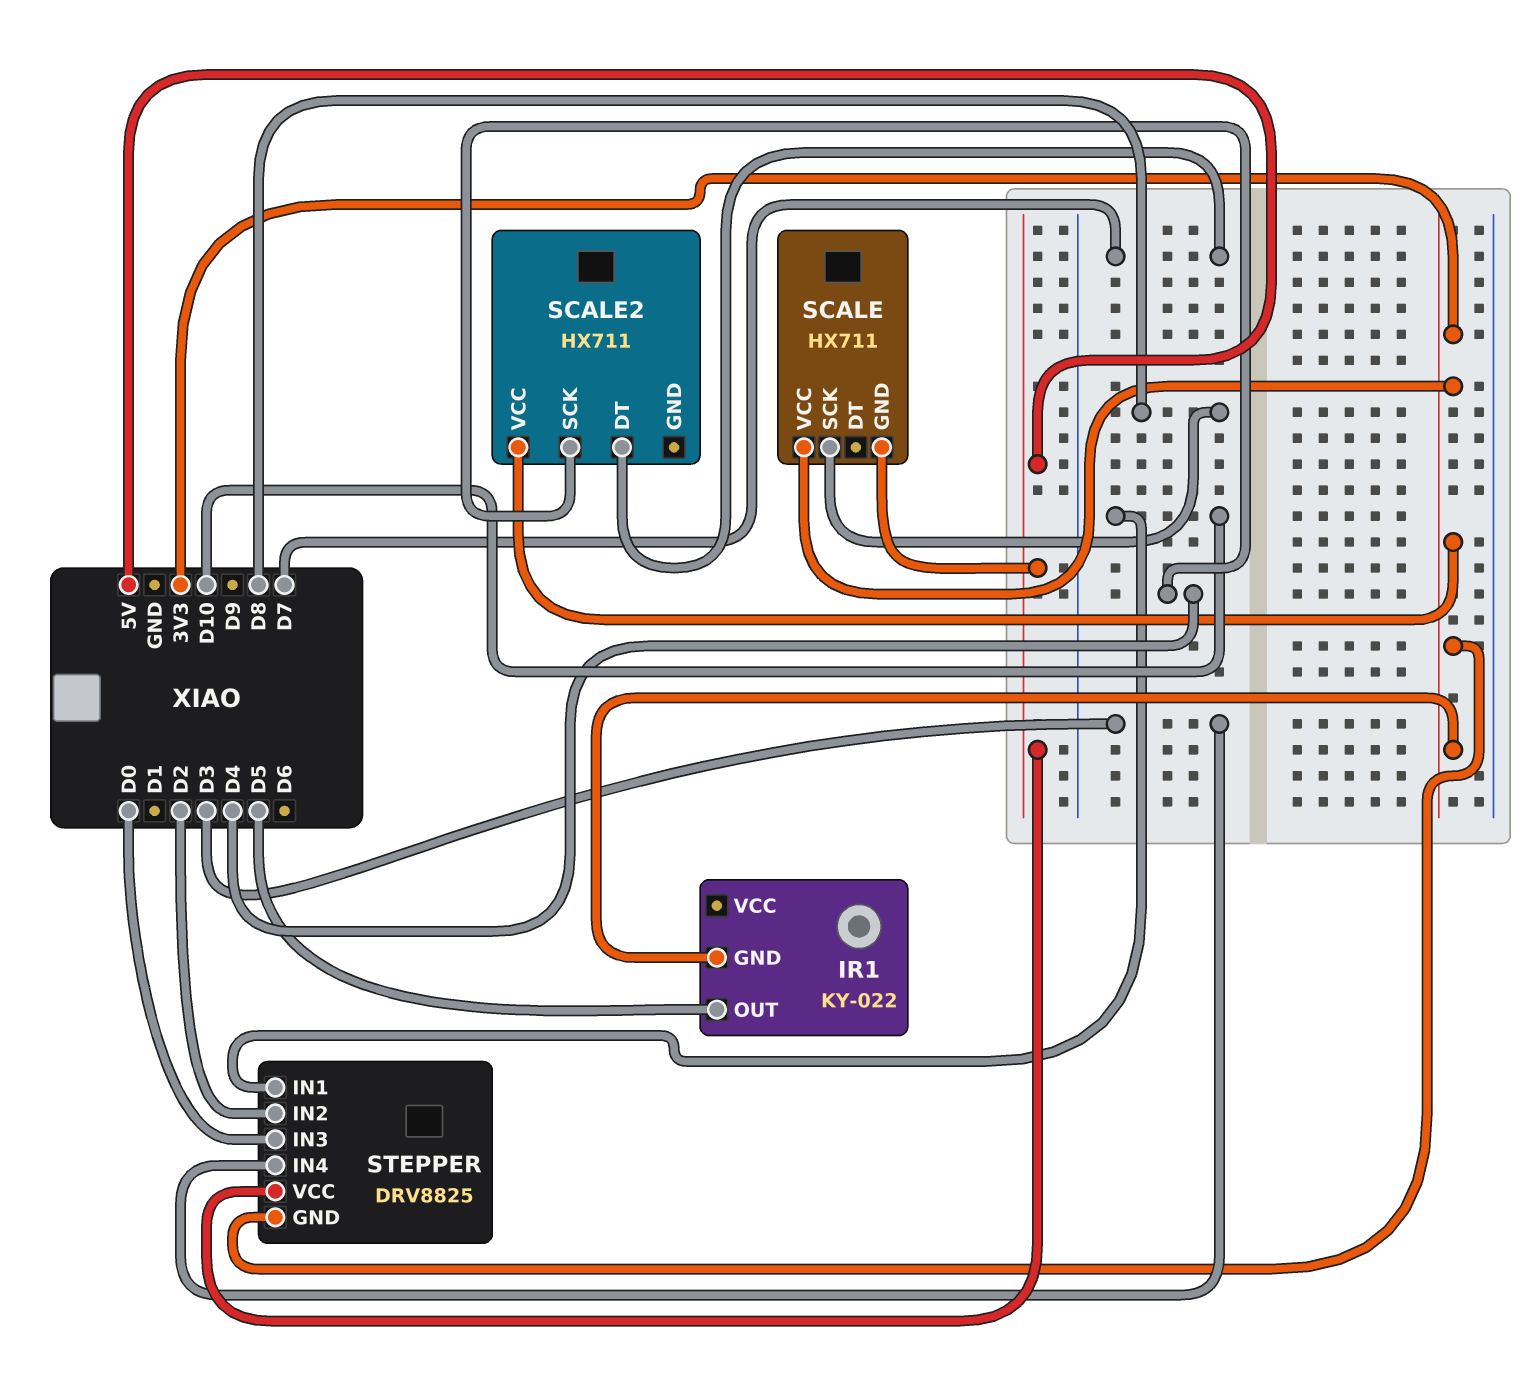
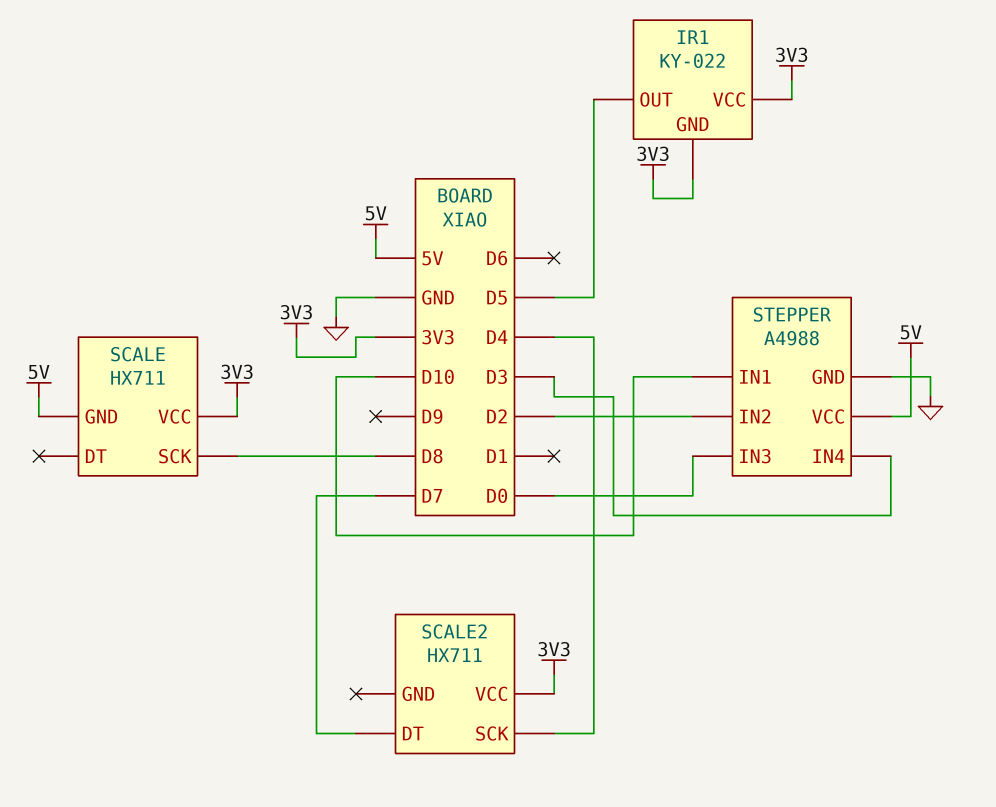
IR1 pin VCC: none -> 3V3
STEPPER: DRV8825 -> A4988
STEPPER pin GND: 3V3 -> GND

